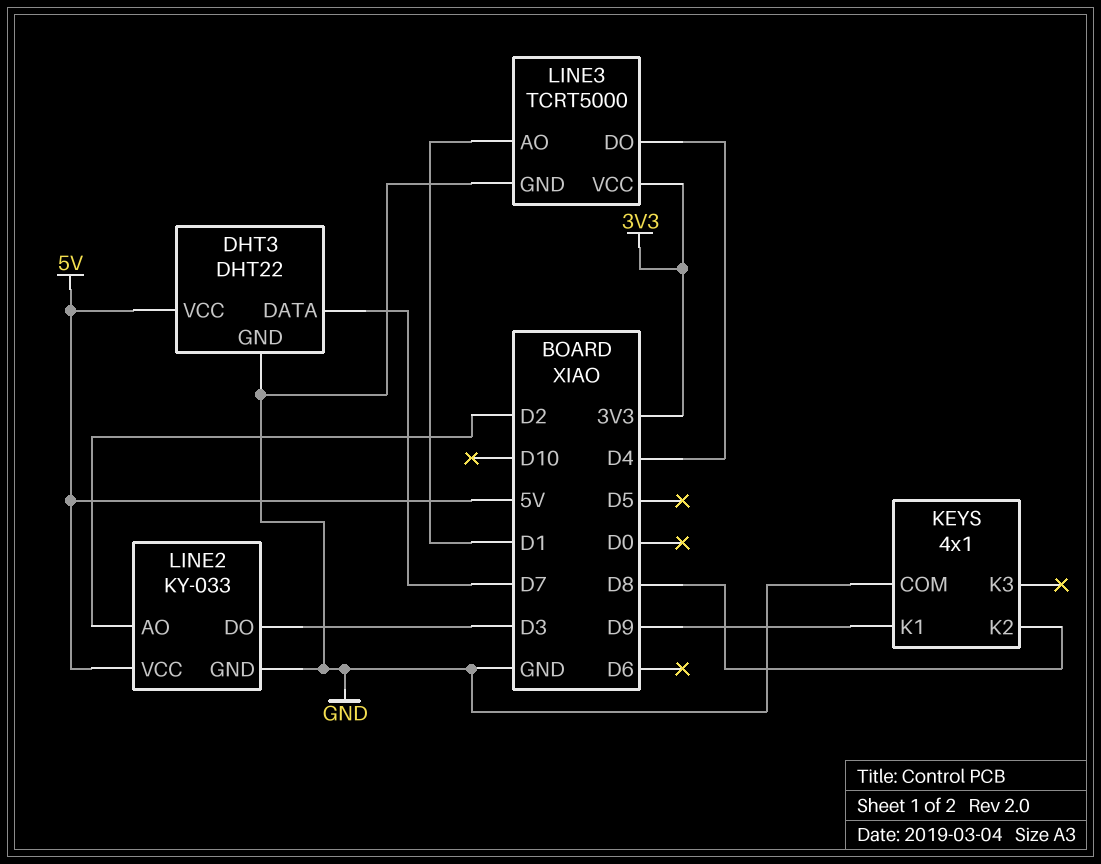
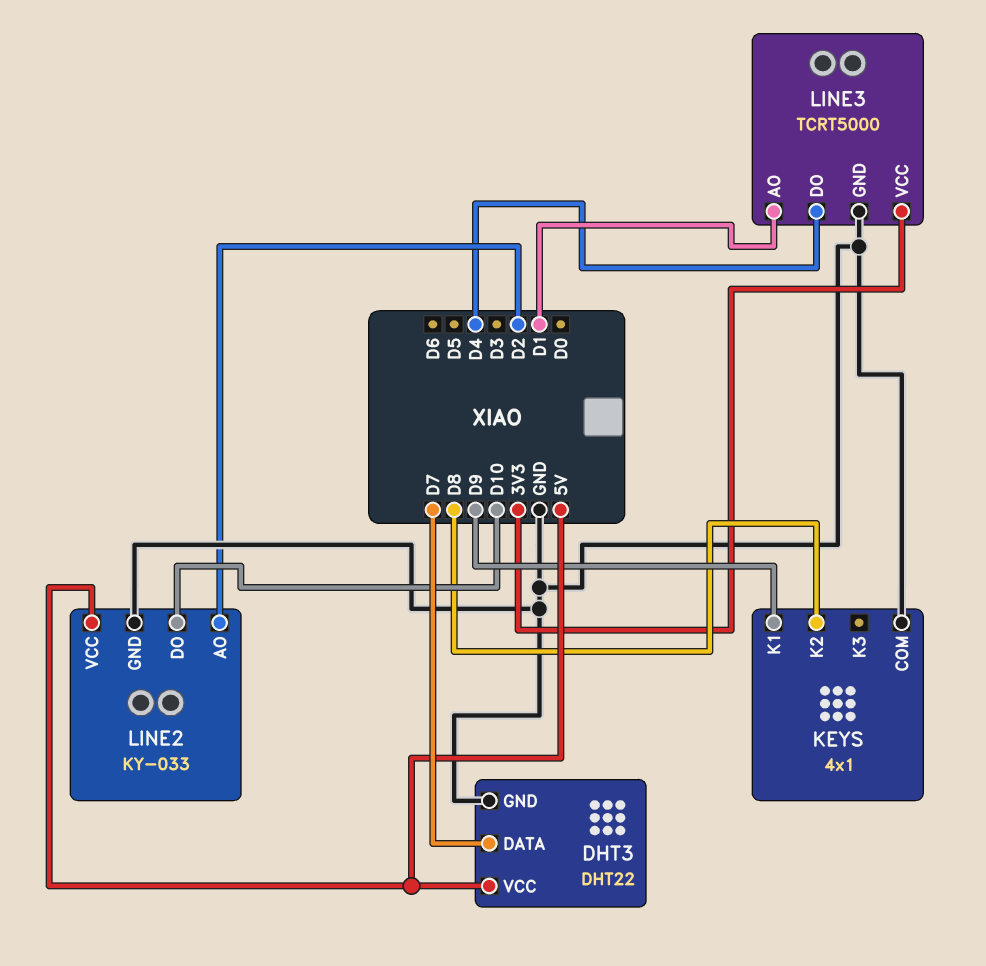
LINE2 pin DO: D3 -> D10

